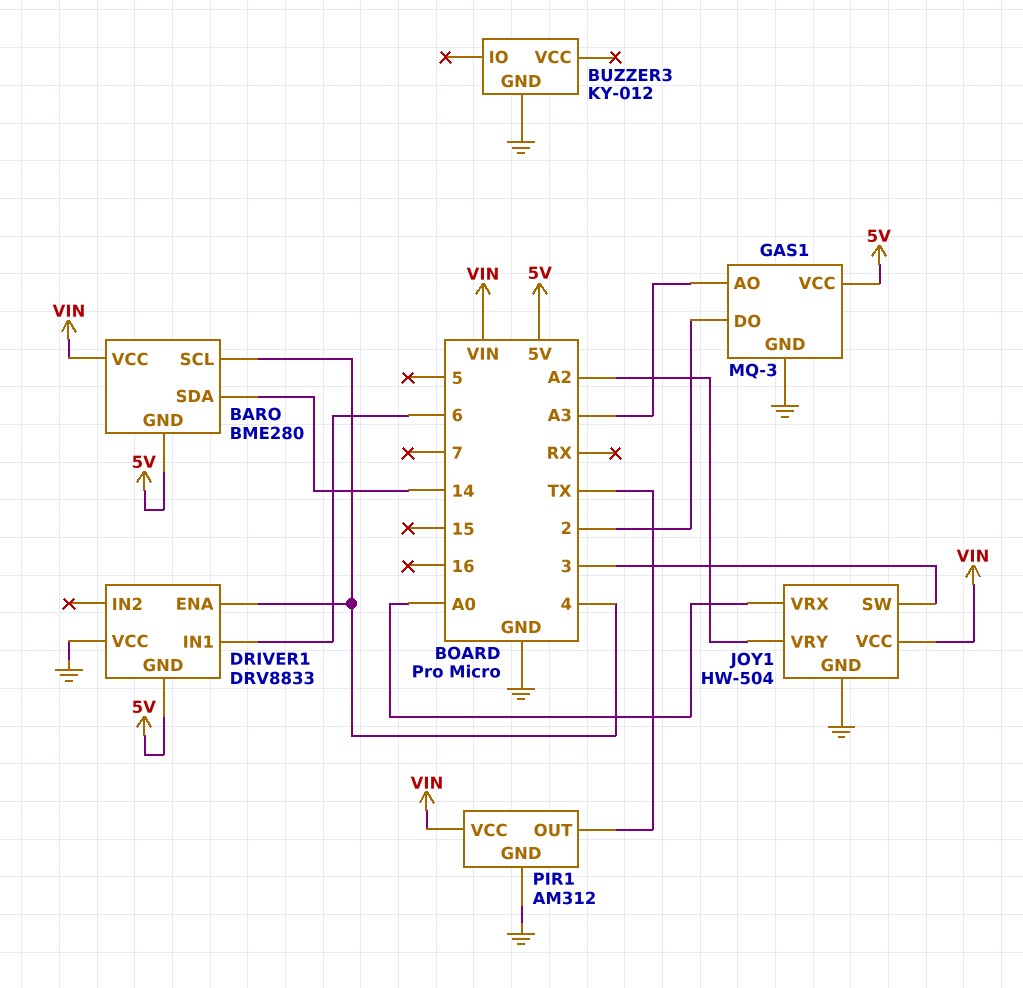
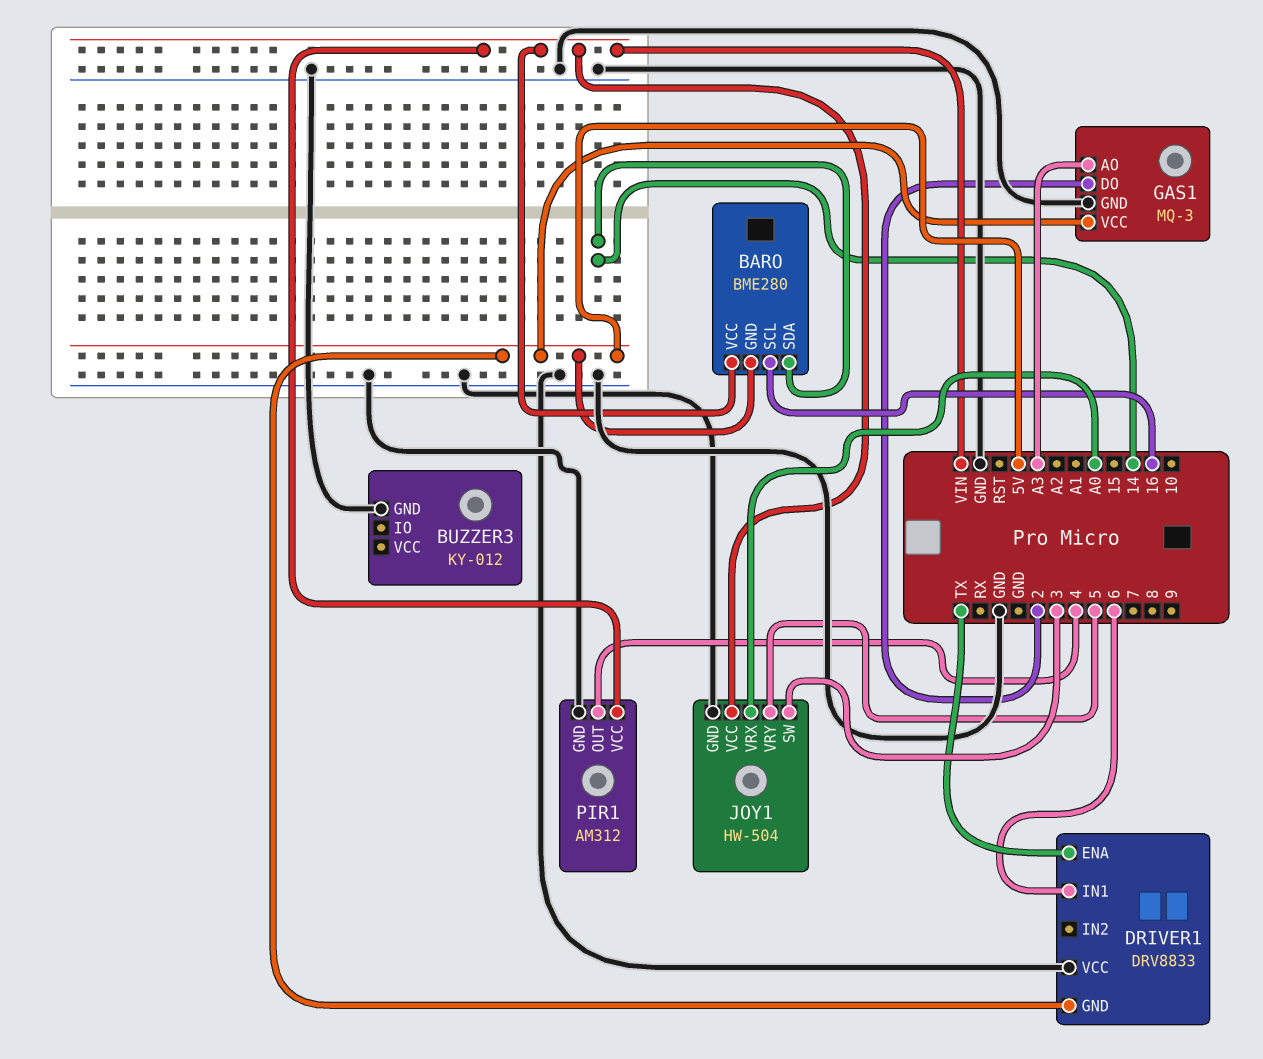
BARO pin SCL: 4 -> 16
DRIVER1 pin ENA: 4 -> TX
JOY1 pin VRY: A2 -> 5
PIR1 pin OUT: TX -> 4

